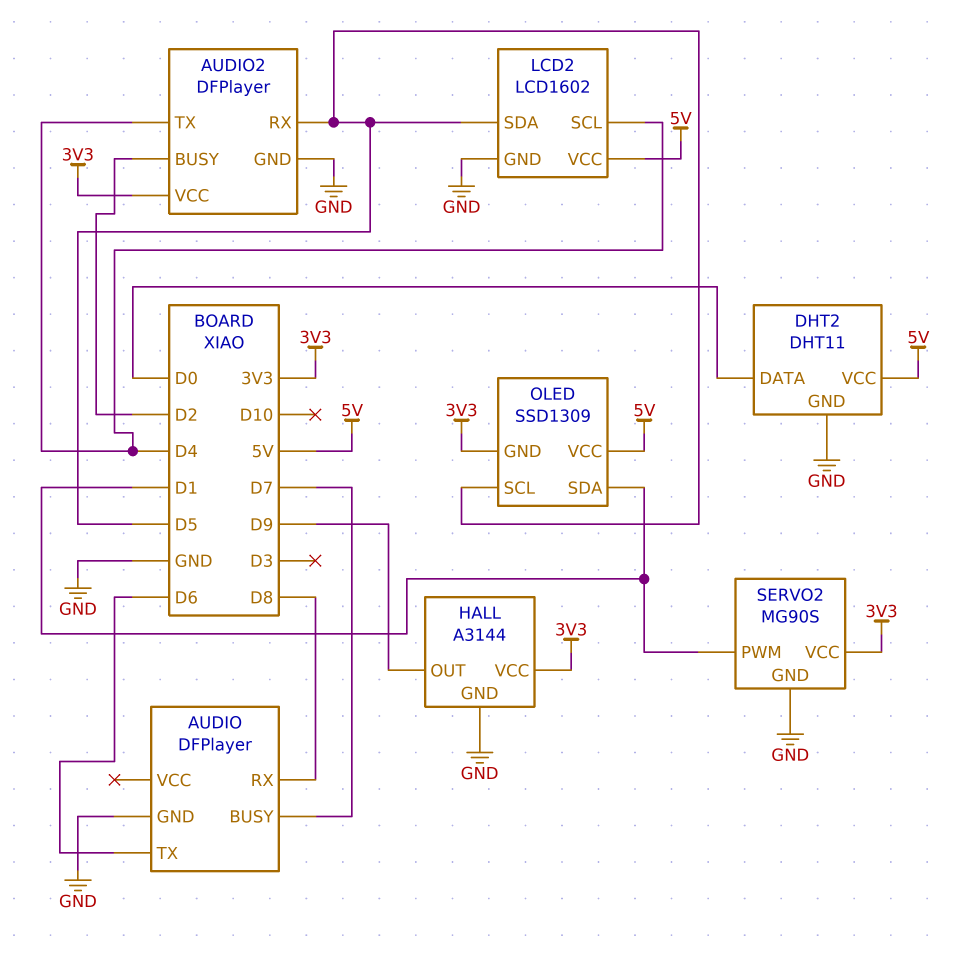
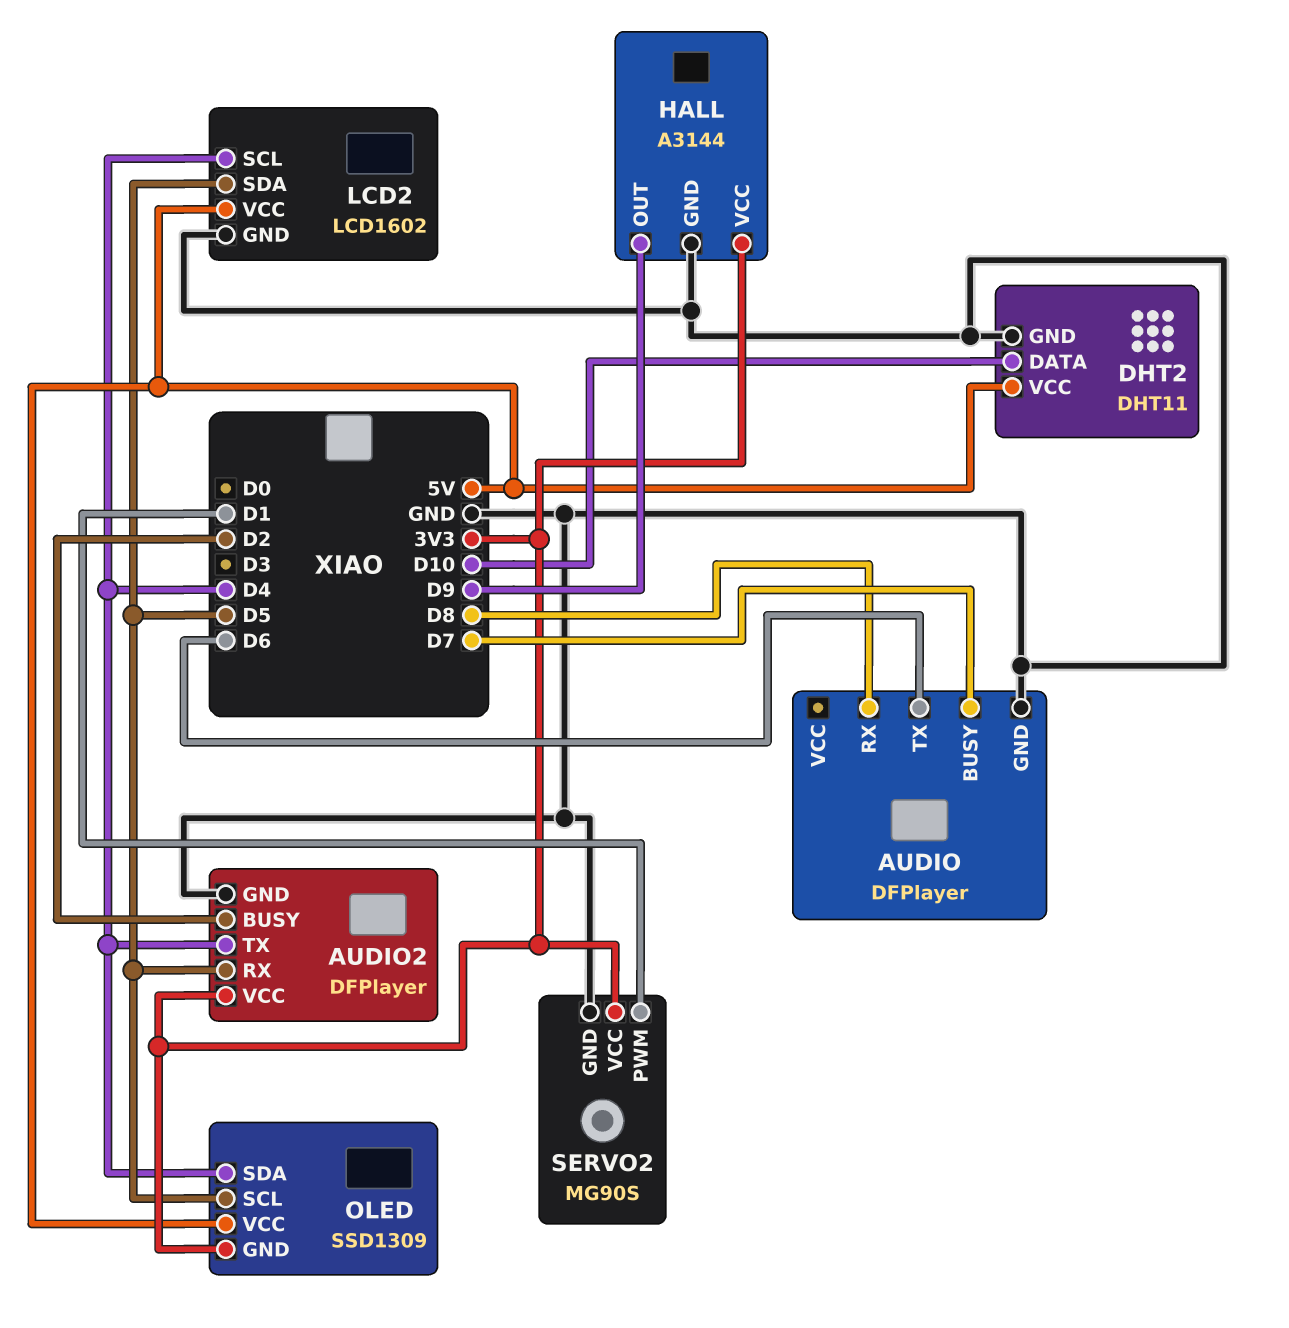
DHT2 pin DATA: D0 -> D10
OLED pin SDA: D1 -> D4

